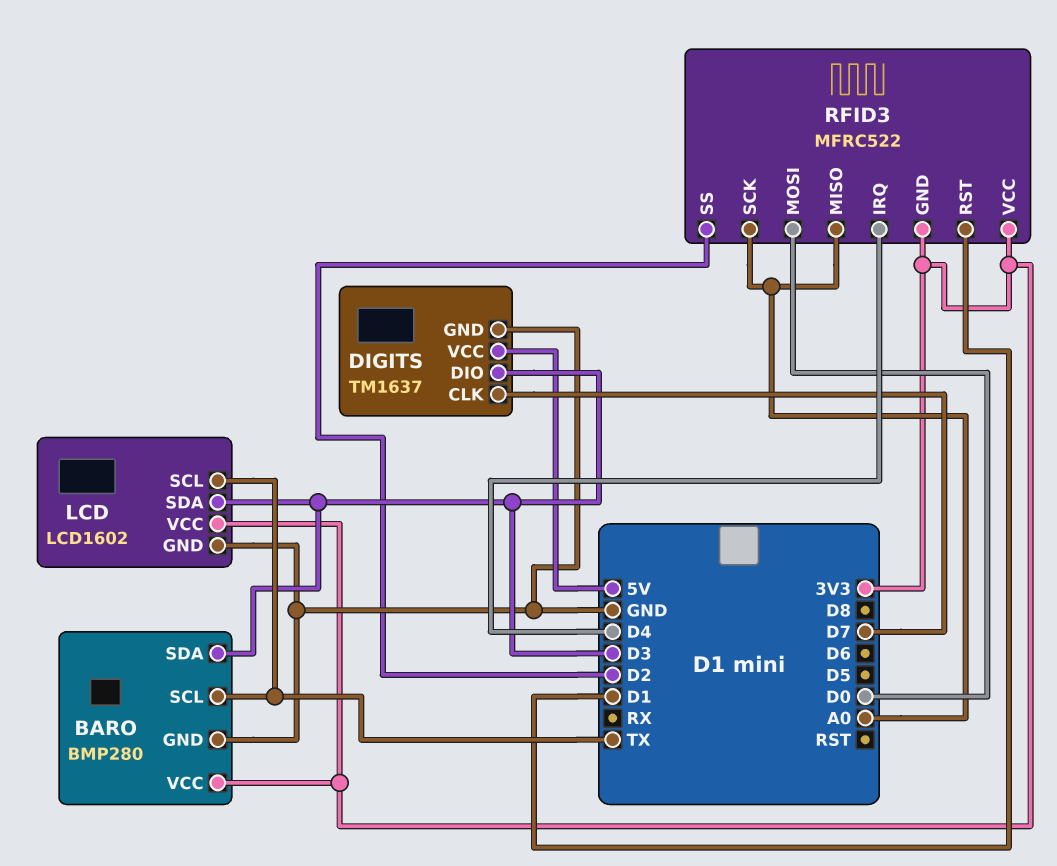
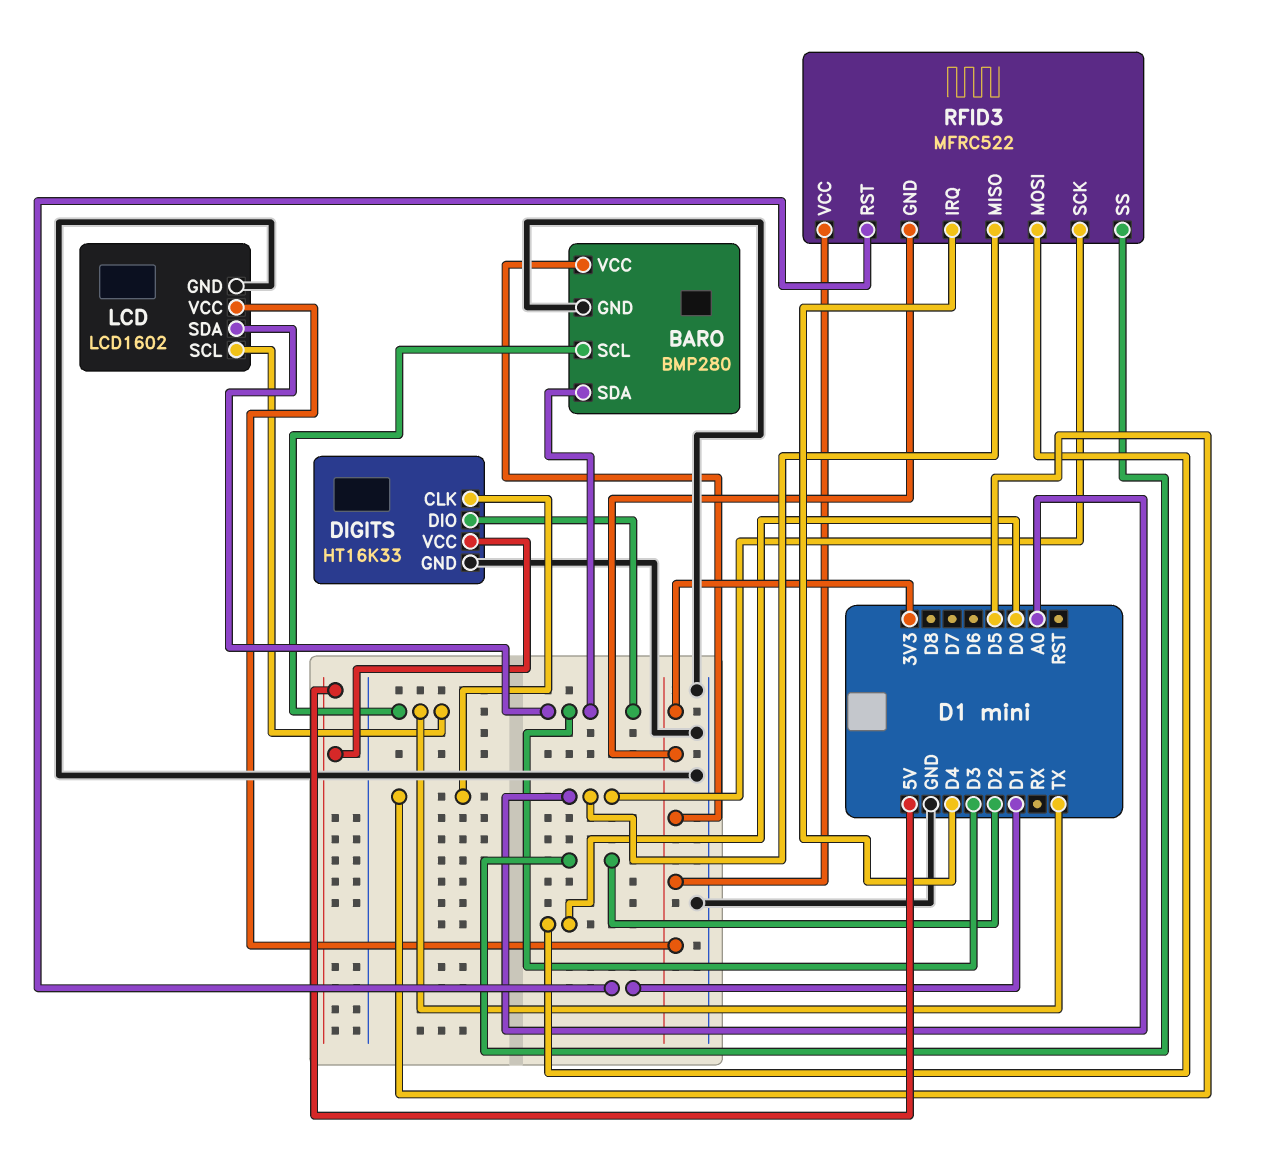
DIGITS: TM1637 -> HT16K33
DIGITS pin CLK: D7 -> D5

